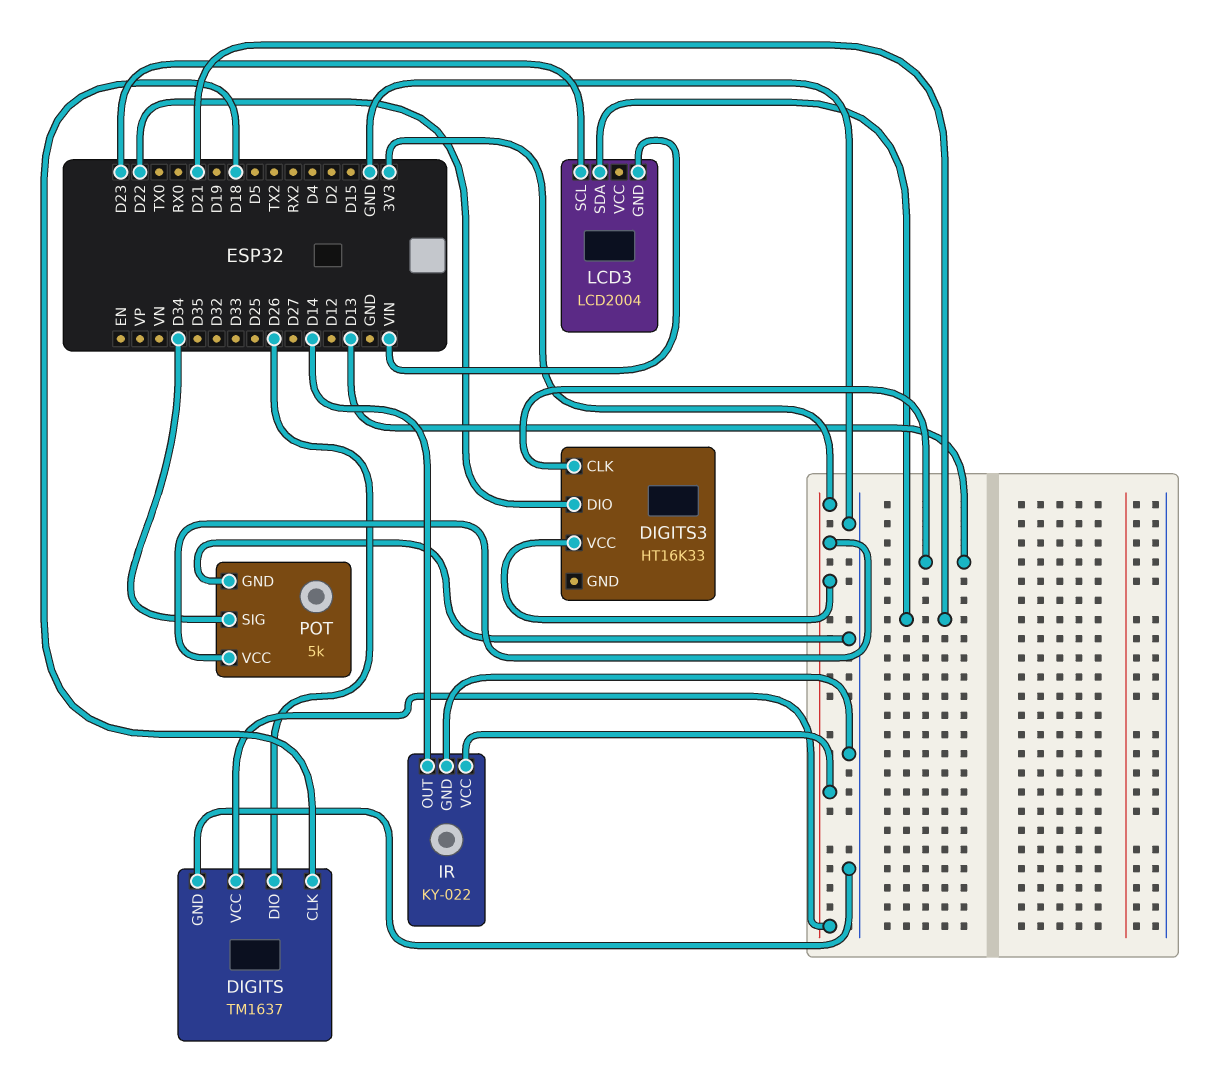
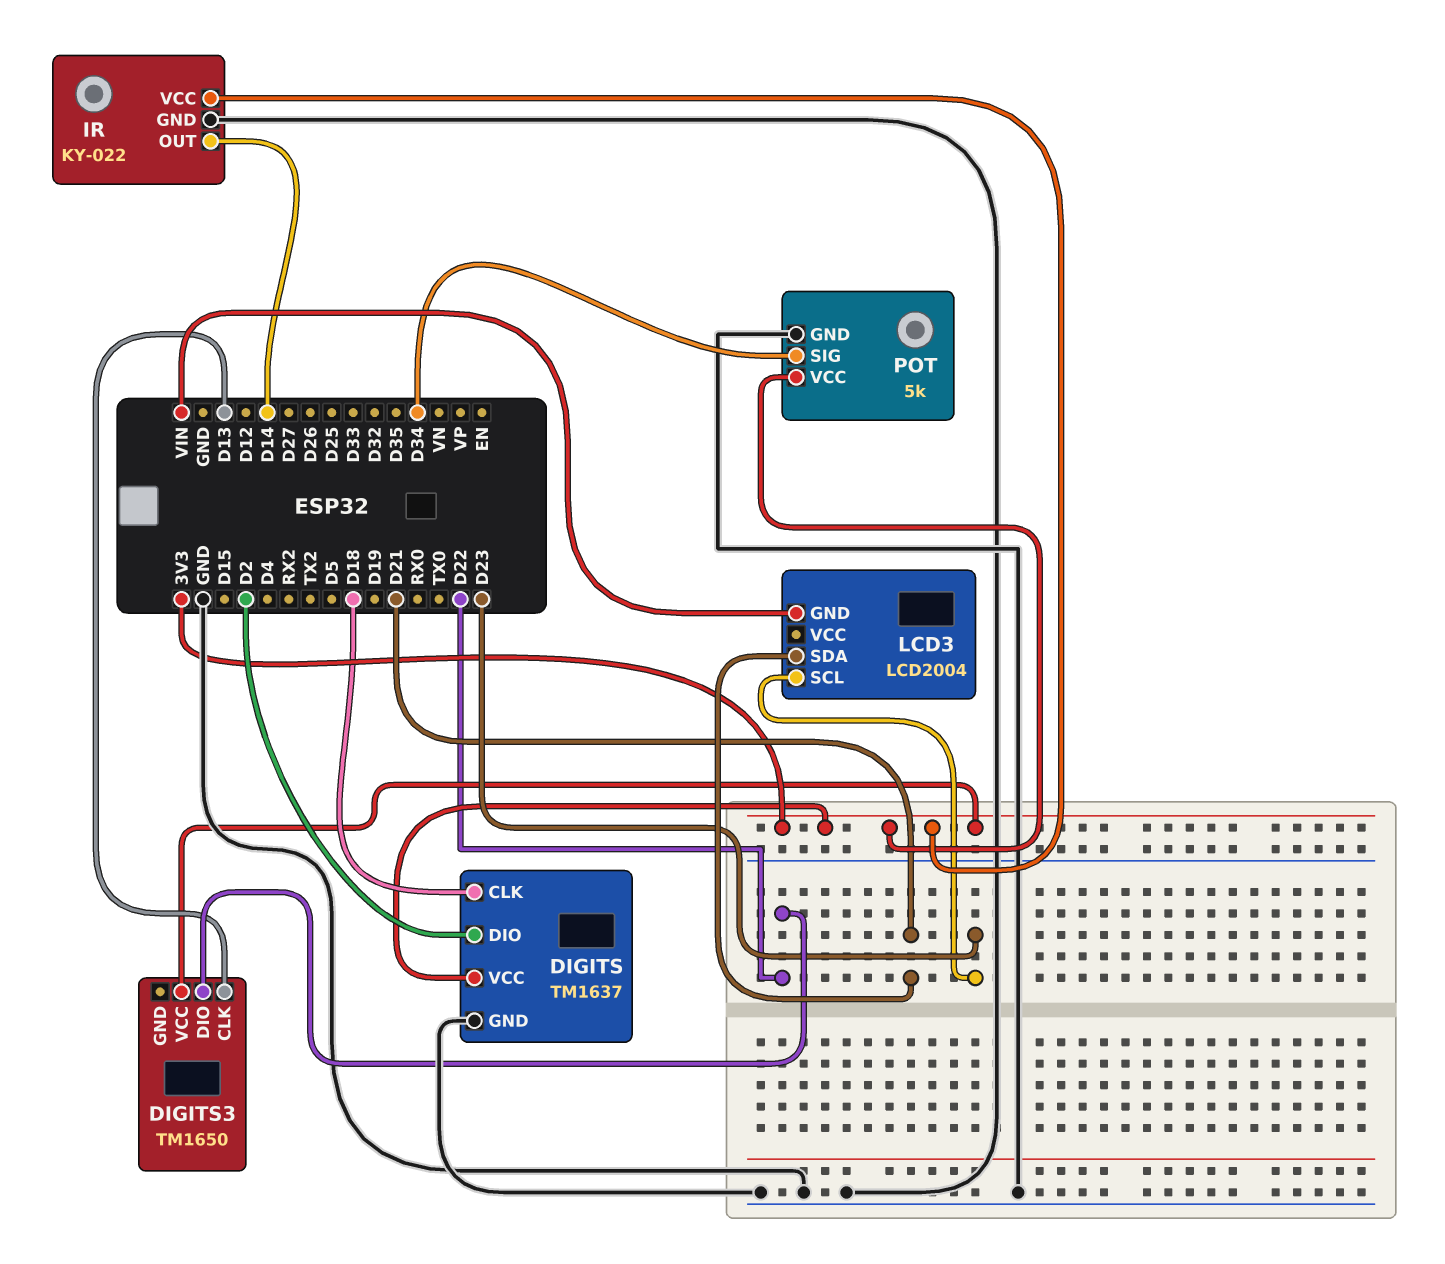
DIGITS pin DIO: D26 -> D2
DIGITS3: HT16K33 -> TM1650

